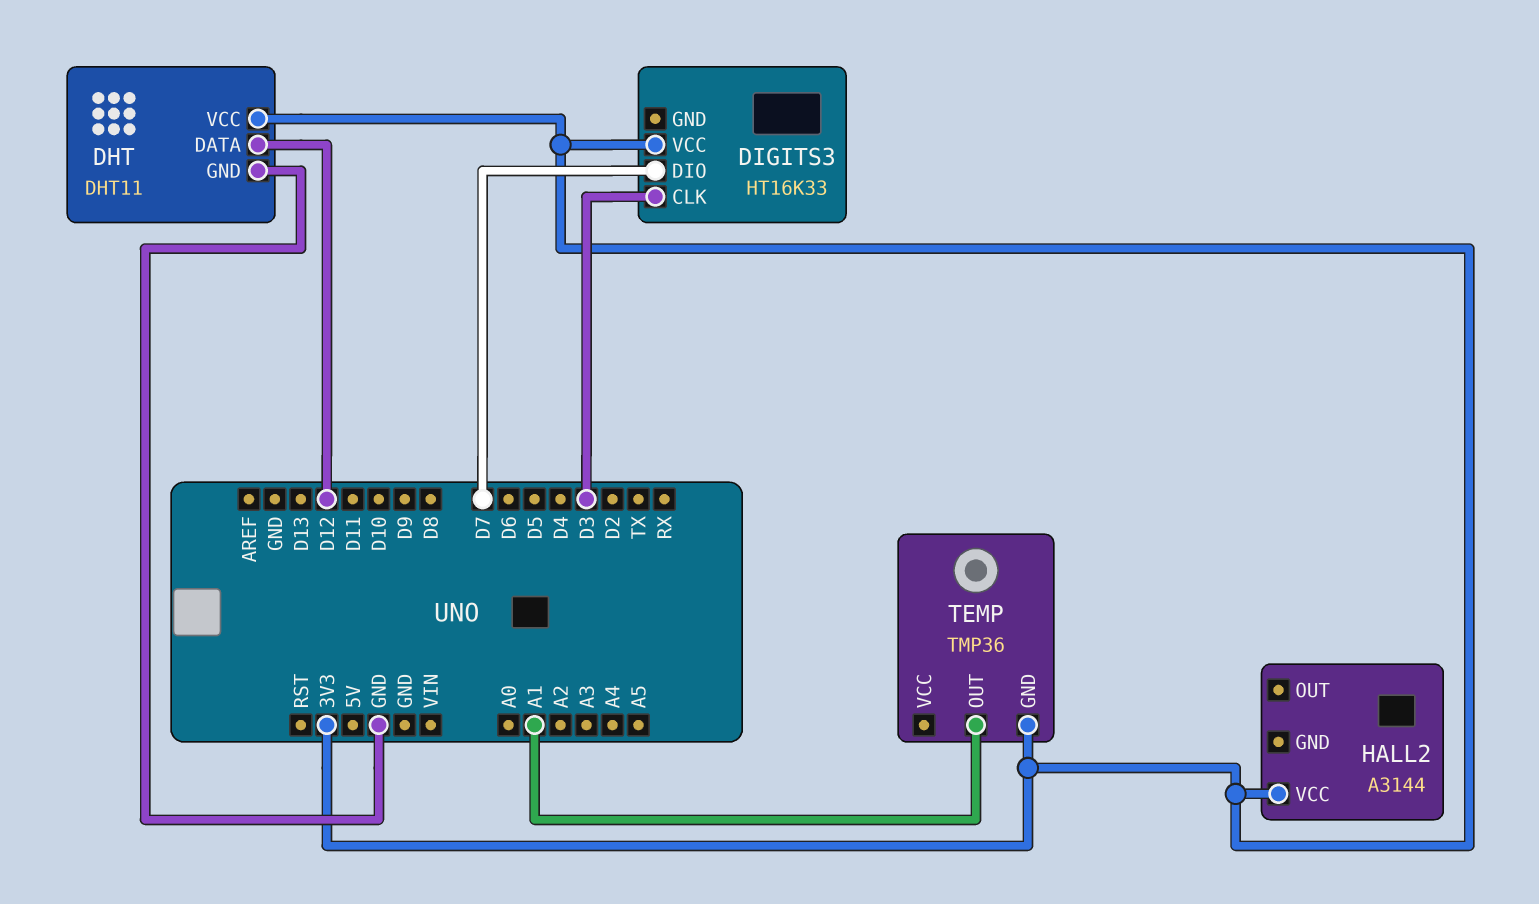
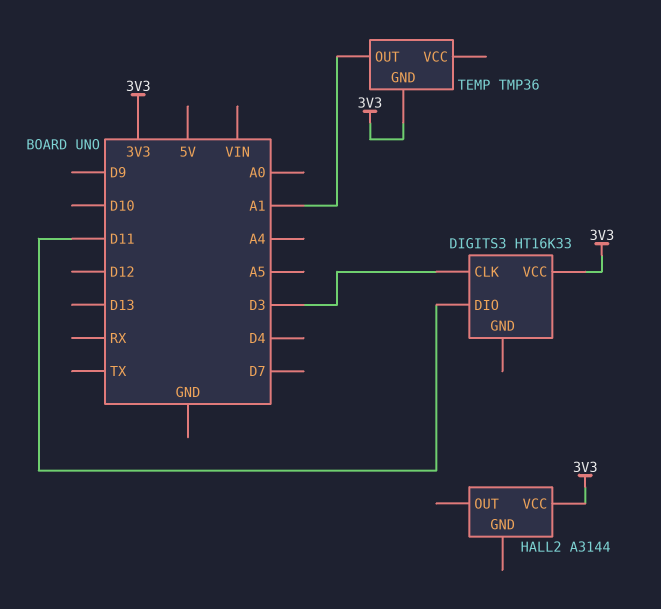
DHT: DHT11 -> none
DHT pin DATA: D12 -> none
DHT pin GND: GND -> none
DHT pin VCC: 3V3 -> none
DIGITS3 pin DIO: D7 -> D11

